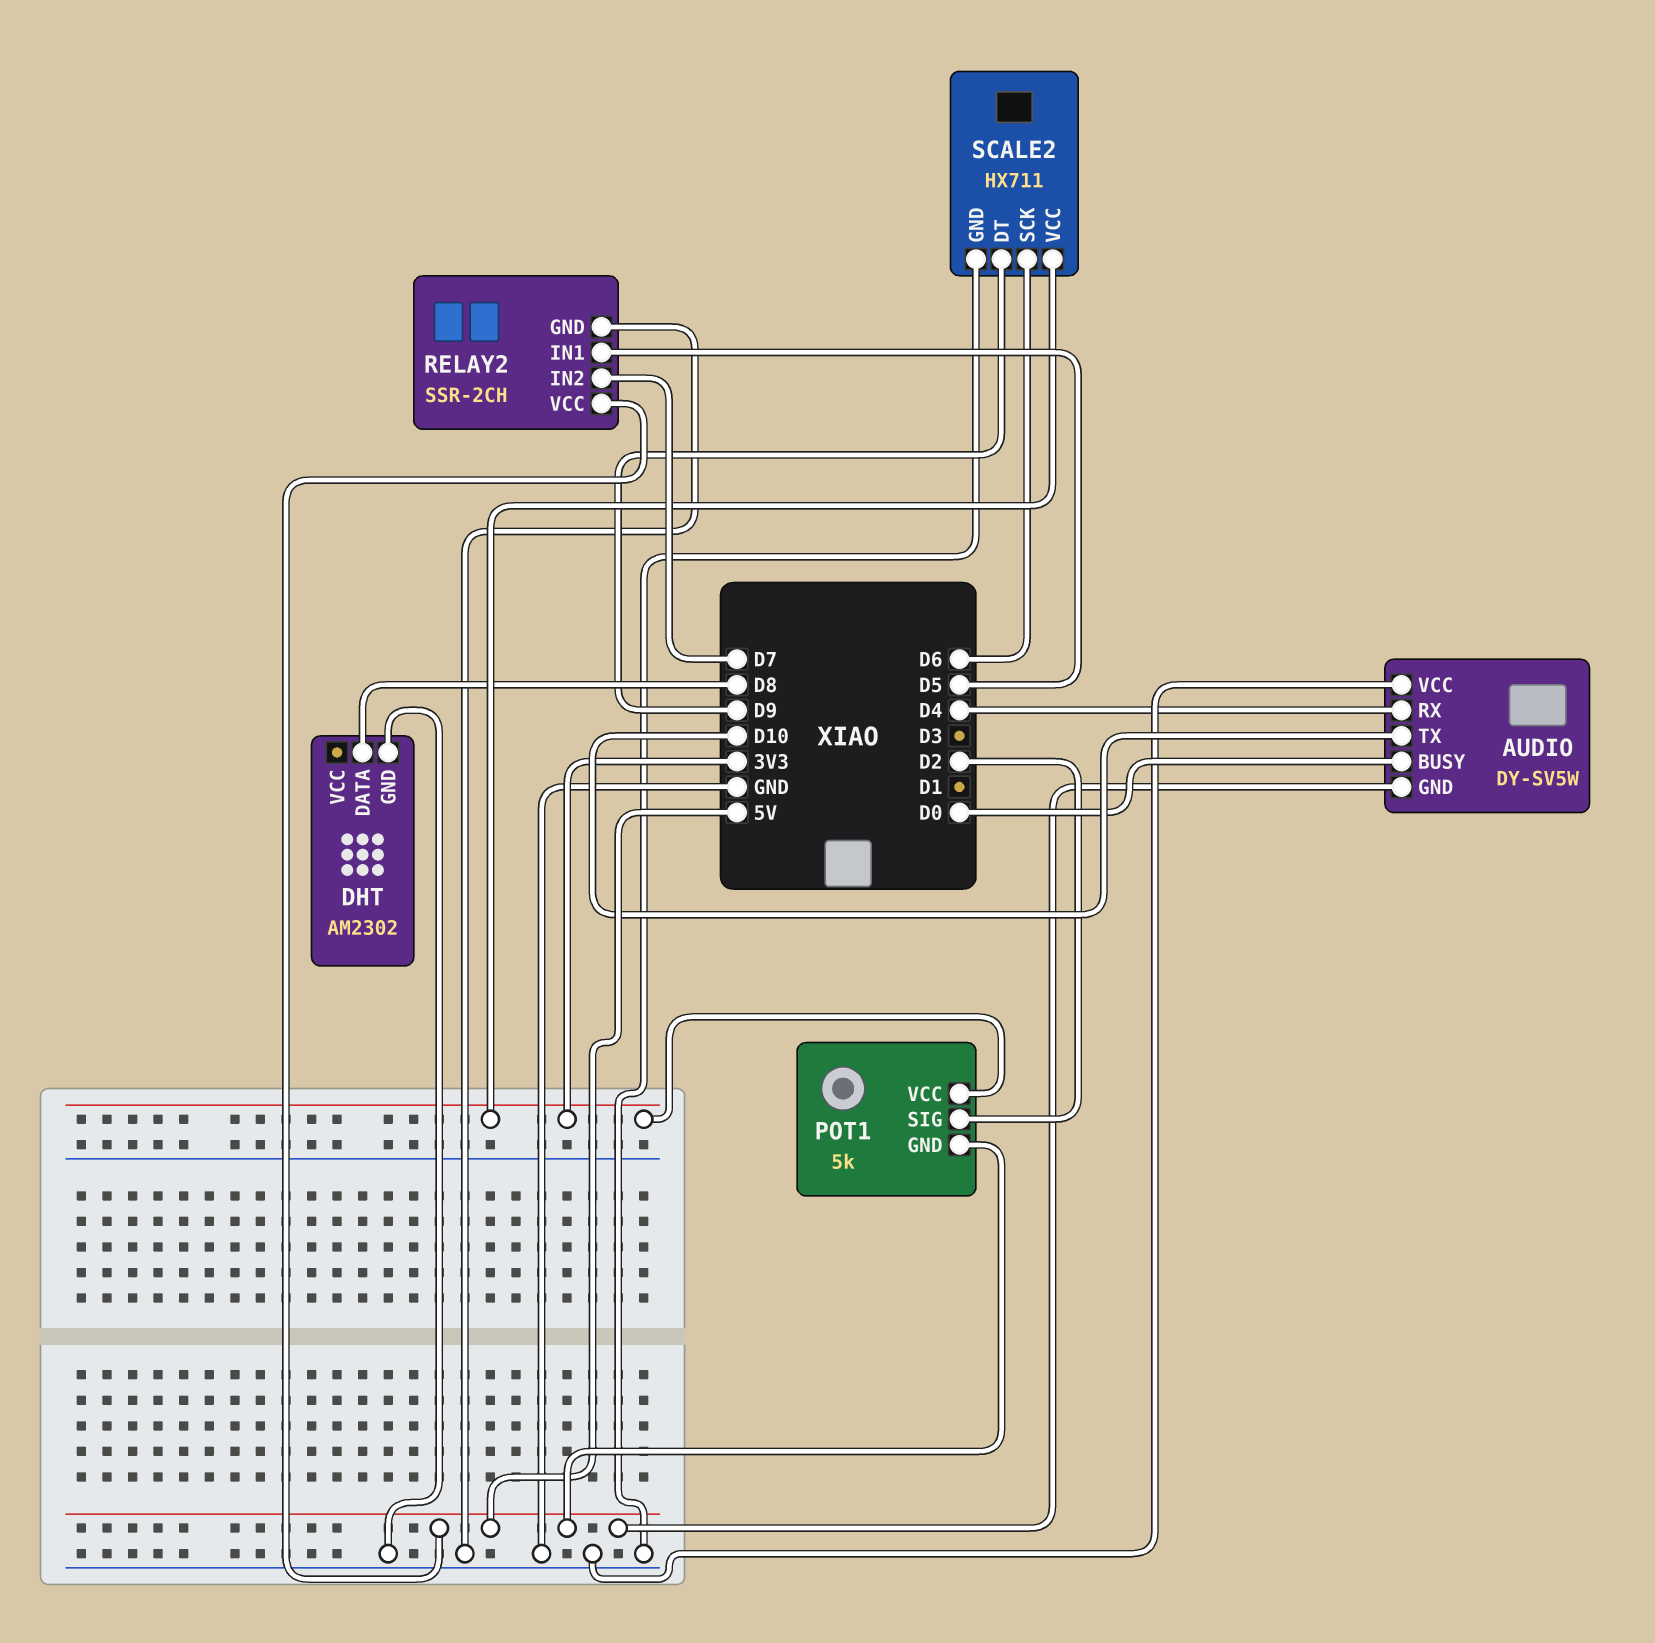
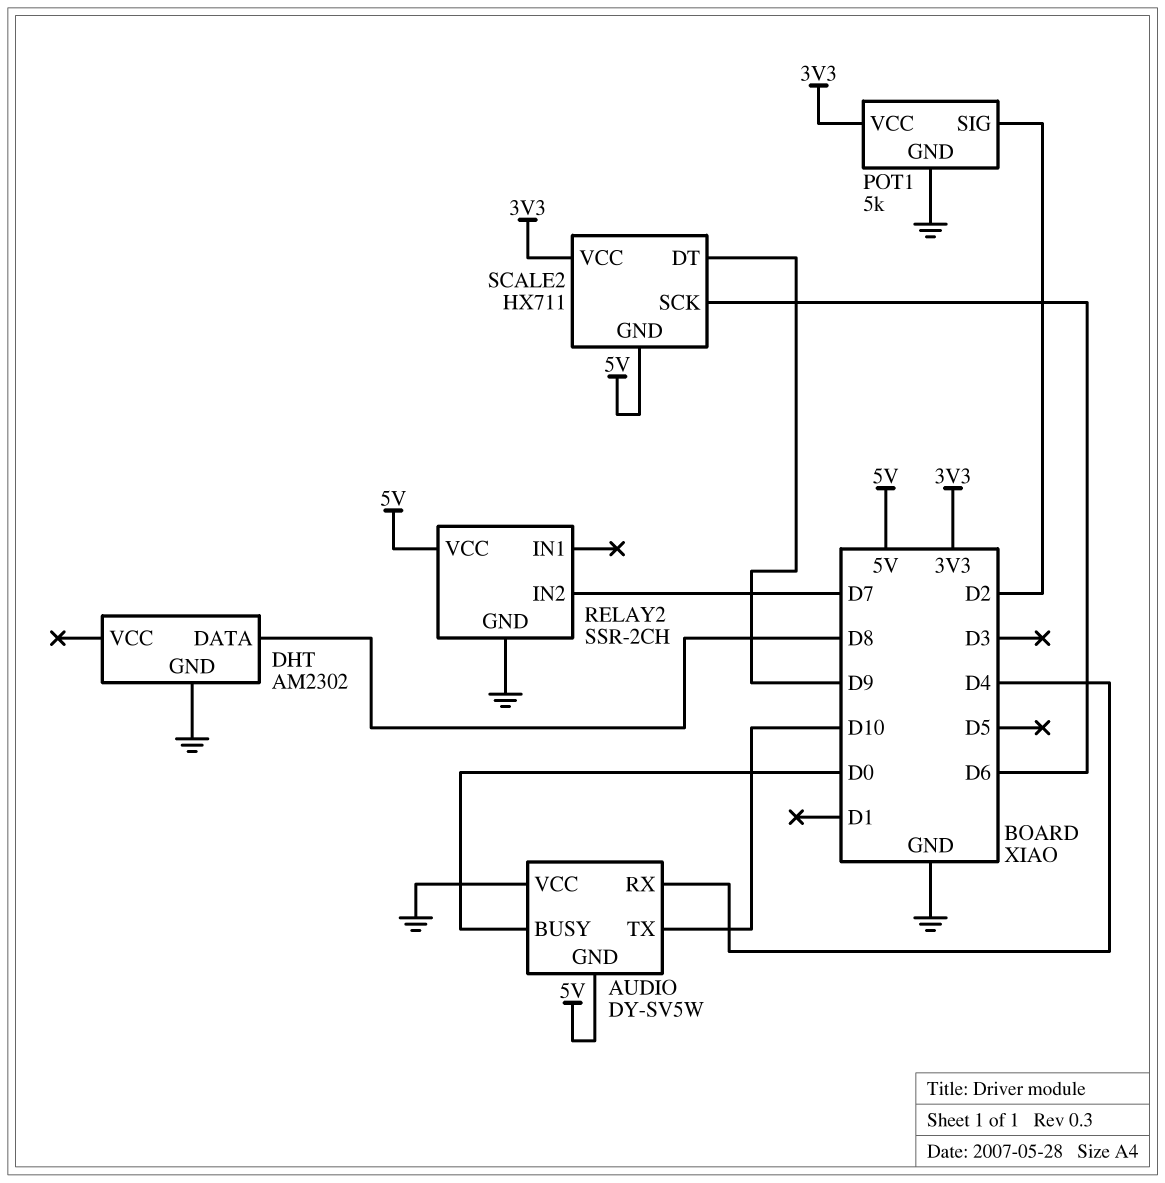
POT1 pin GND: 5V -> GND
RELAY2 pin IN1: D5 -> none
SCALE2 pin GND: GND -> 5V

